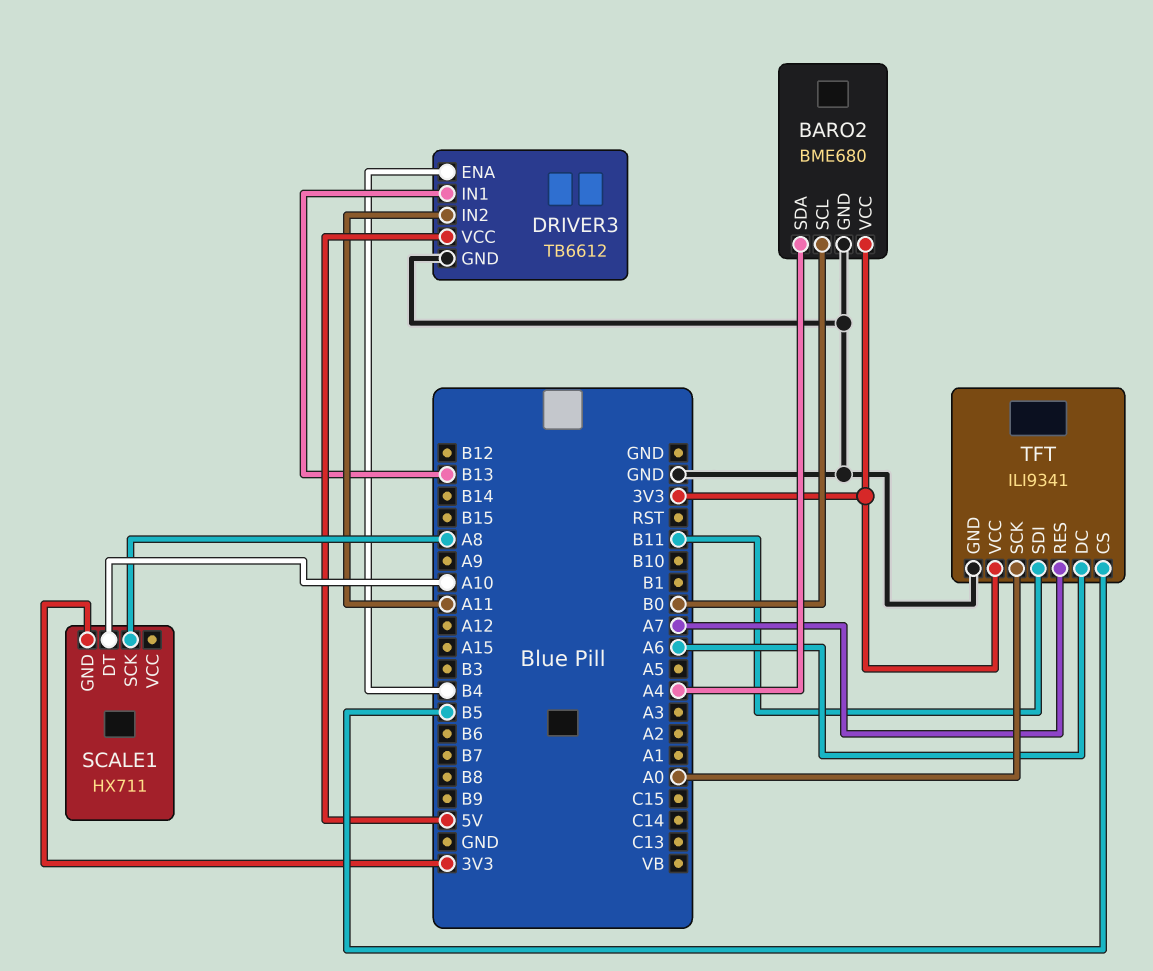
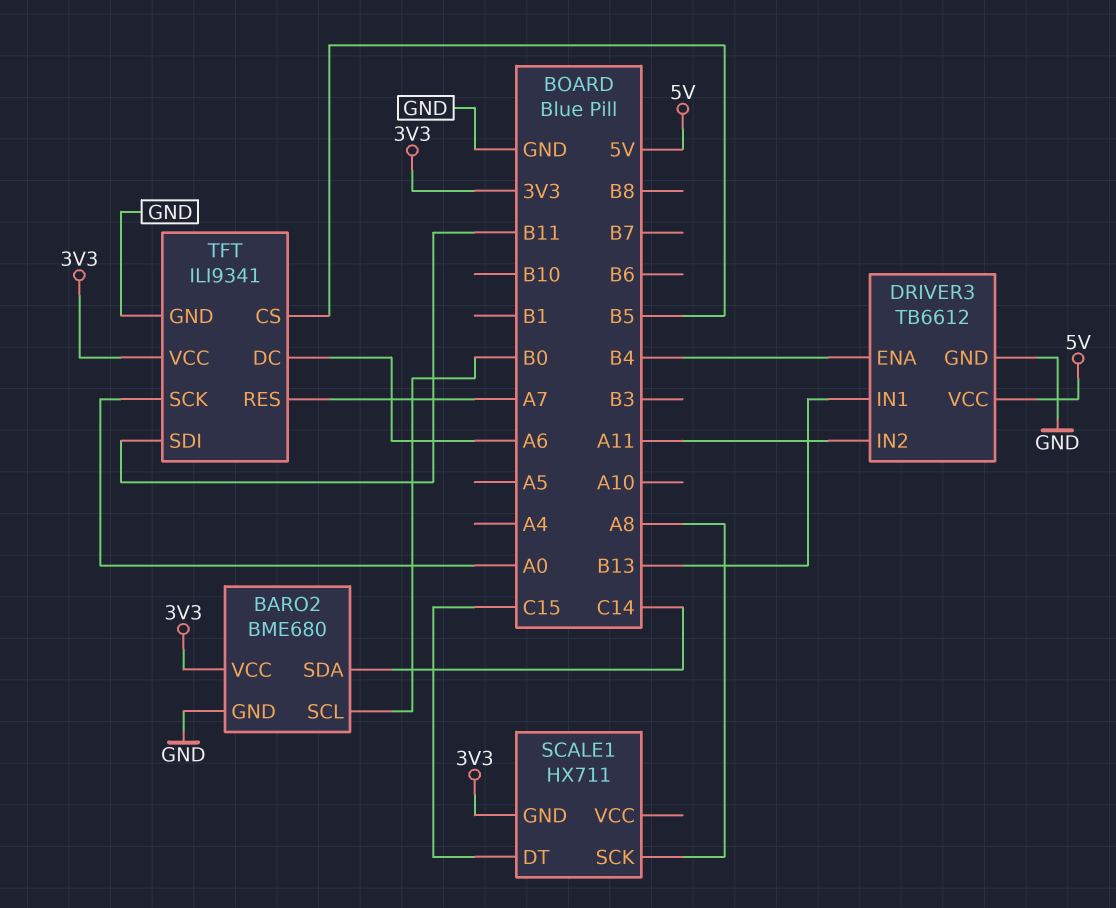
BARO2 pin SDA: A4 -> C14
SCALE1 pin DT: A10 -> C15

